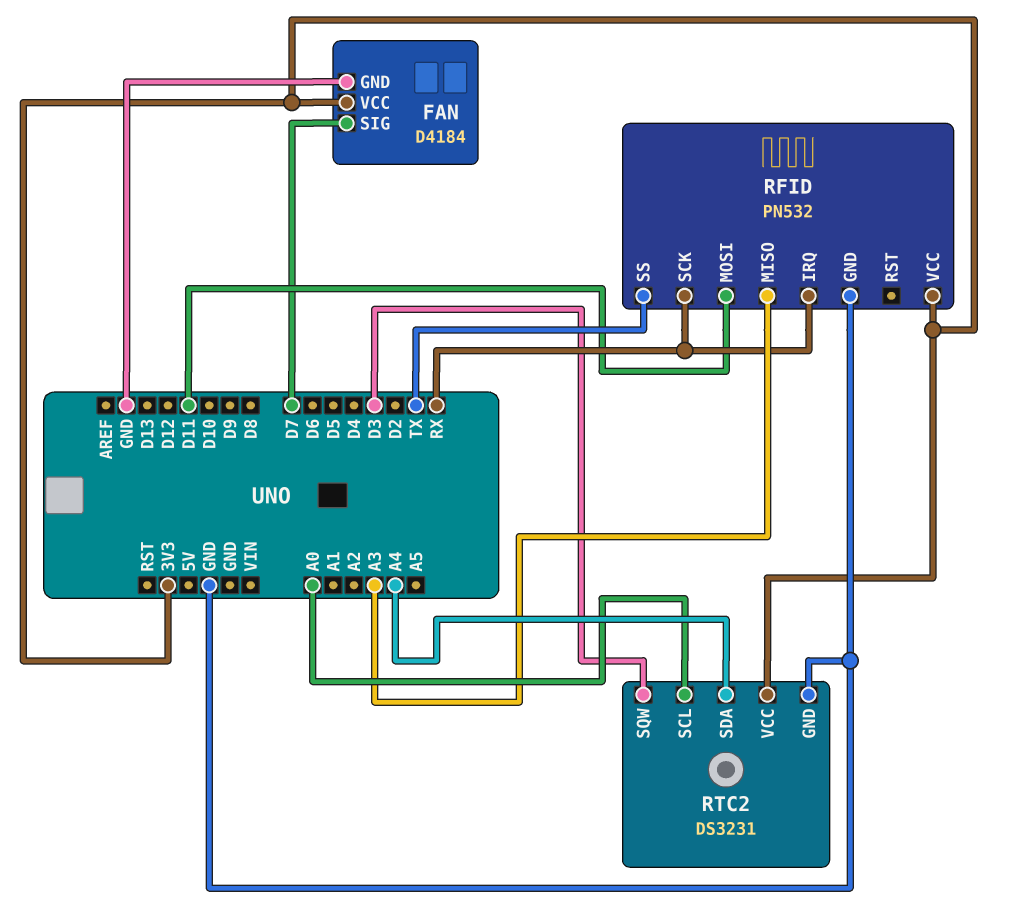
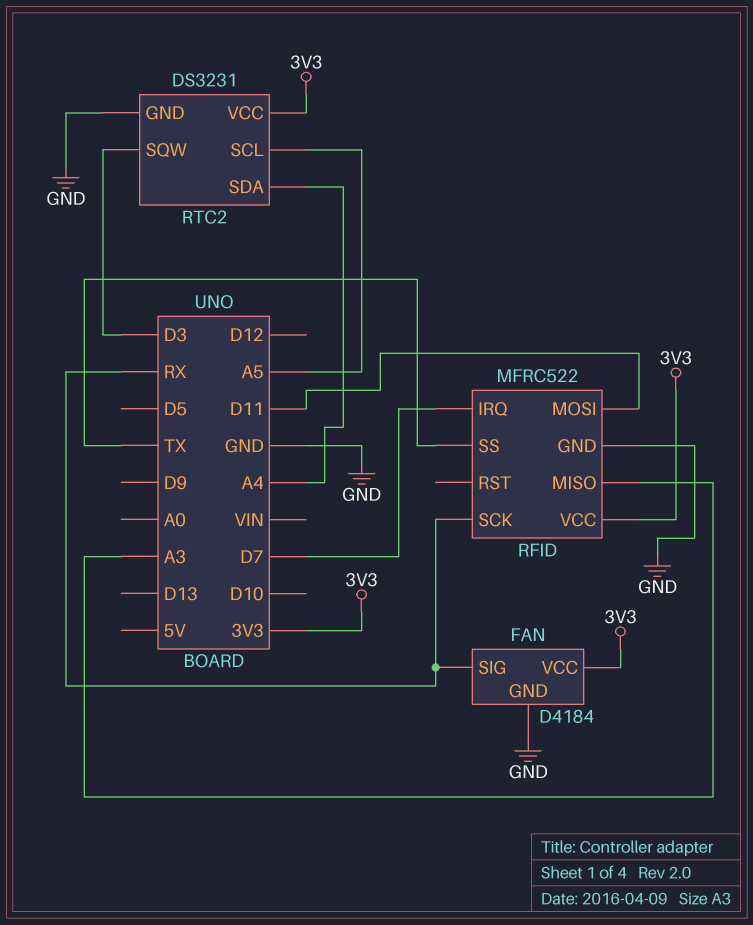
FAN pin SIG: D7 -> RX
RFID: PN532 -> MFRC522
RFID pin IRQ: RX -> D7
RTC2 pin SCL: A0 -> A5

